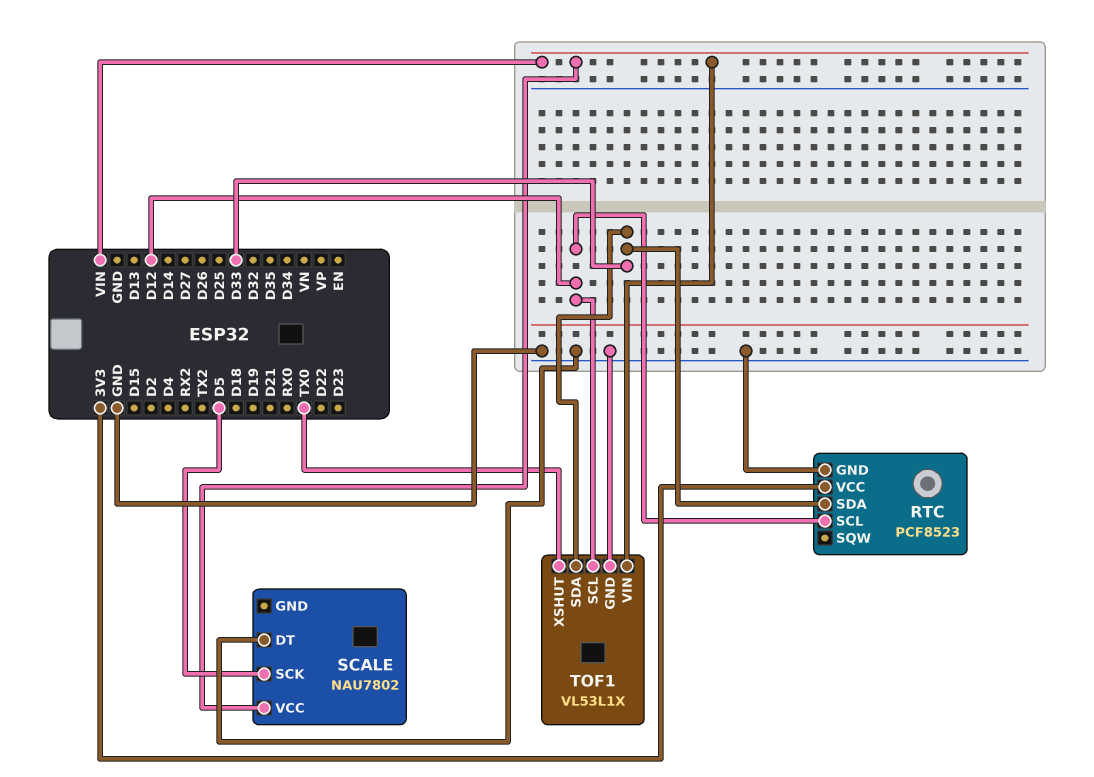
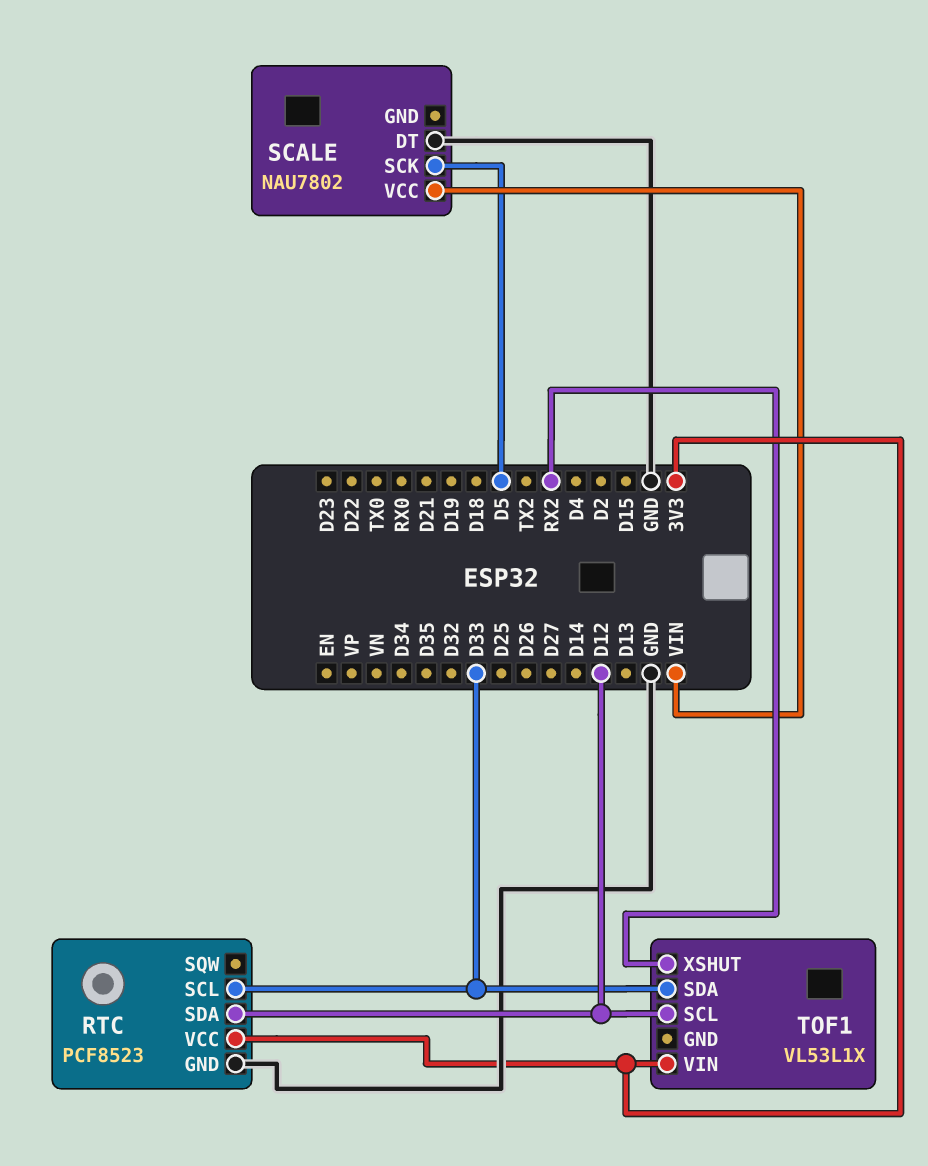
RTC pin SCL: D12 -> D33
RTC pin SDA: D33 -> D12
TOF1 pin GND: GND -> none
TOF1 pin VIN: VIN -> 3V3
TOF1 pin XSHUT: TX0 -> RX2

